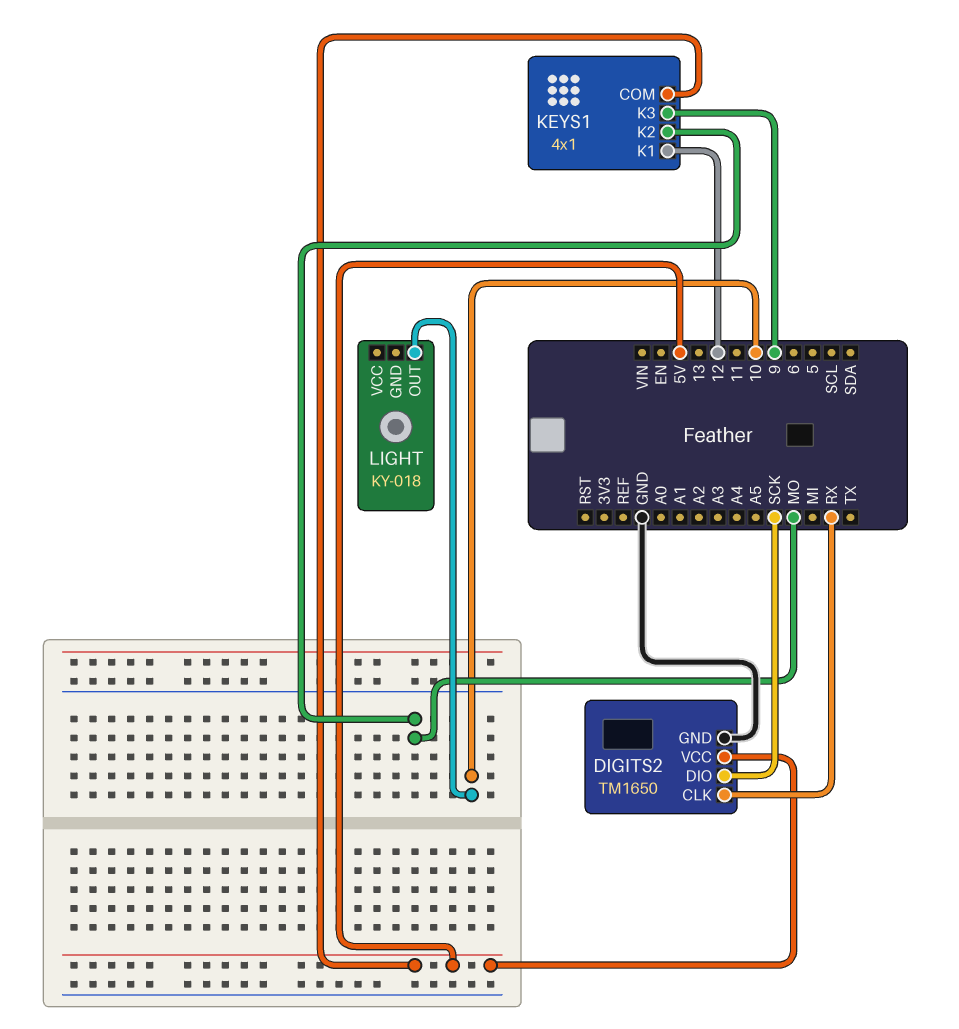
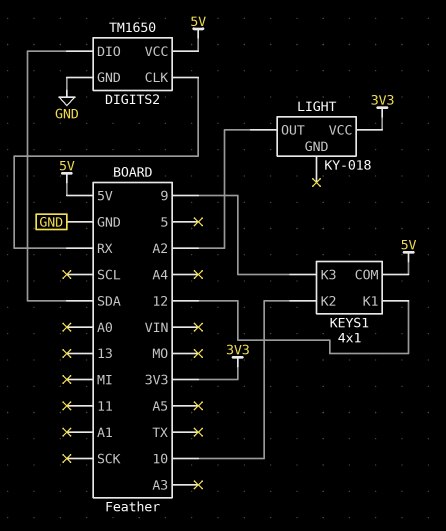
DIGITS2 pin DIO: SCK -> SDA
KEYS1 pin K2: MO -> 10
LIGHT pin OUT: 10 -> A2
LIGHT pin VCC: none -> 3V3

